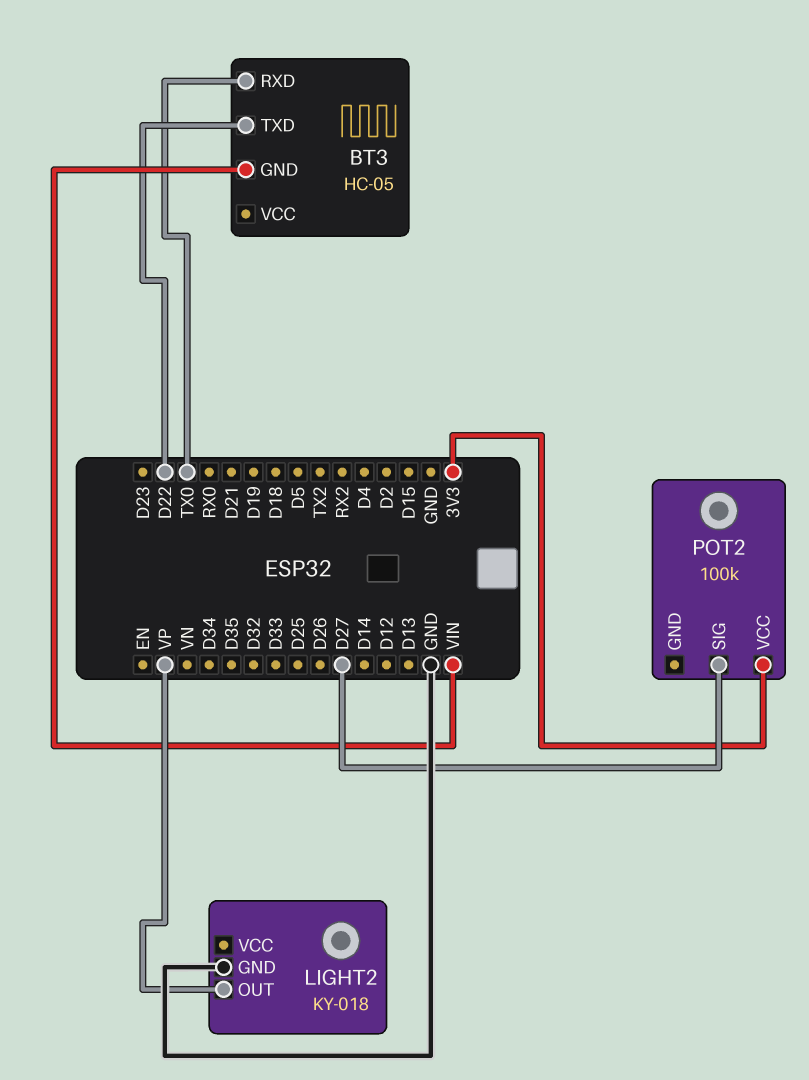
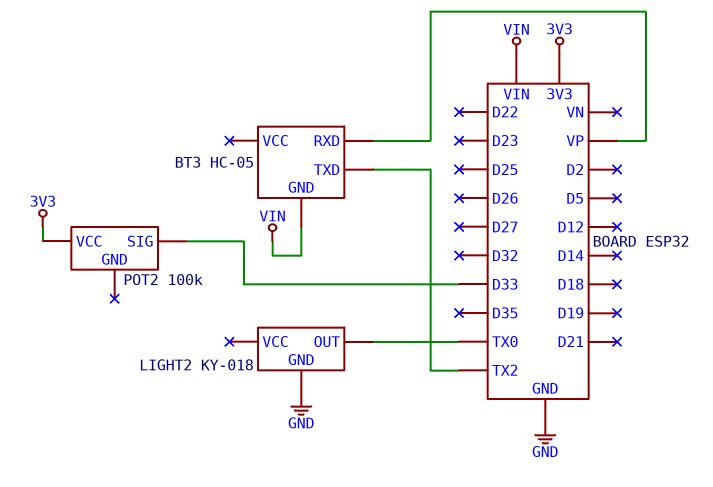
BT3 pin RXD: TX0 -> VP
BT3 pin TXD: D22 -> TX2
LIGHT2 pin OUT: VP -> TX0
POT2 pin SIG: D27 -> D33

